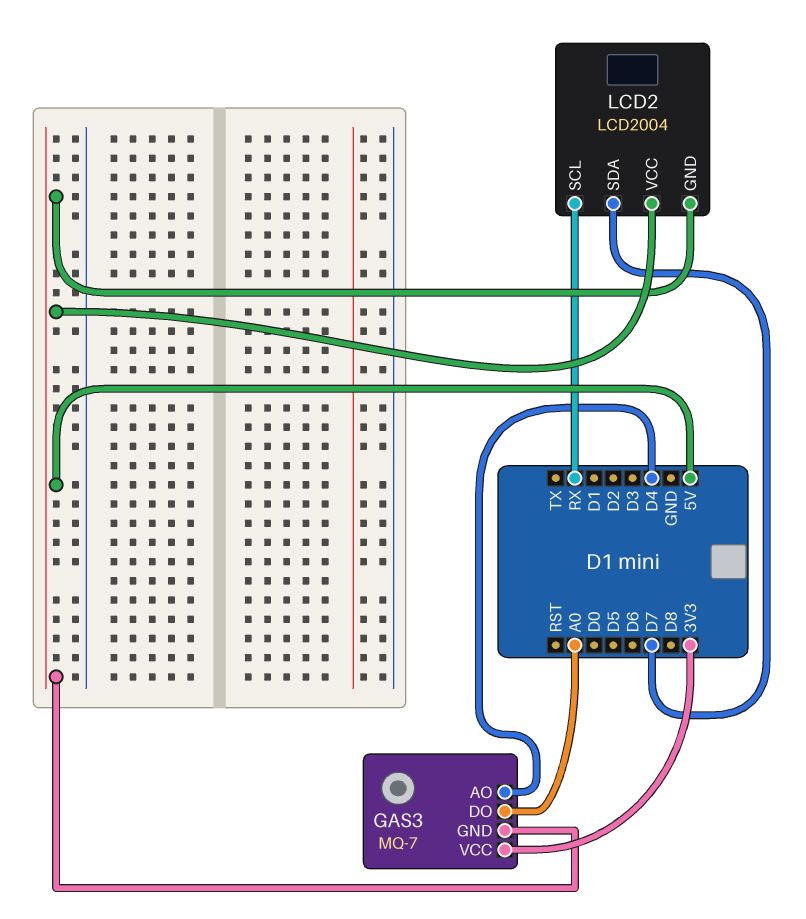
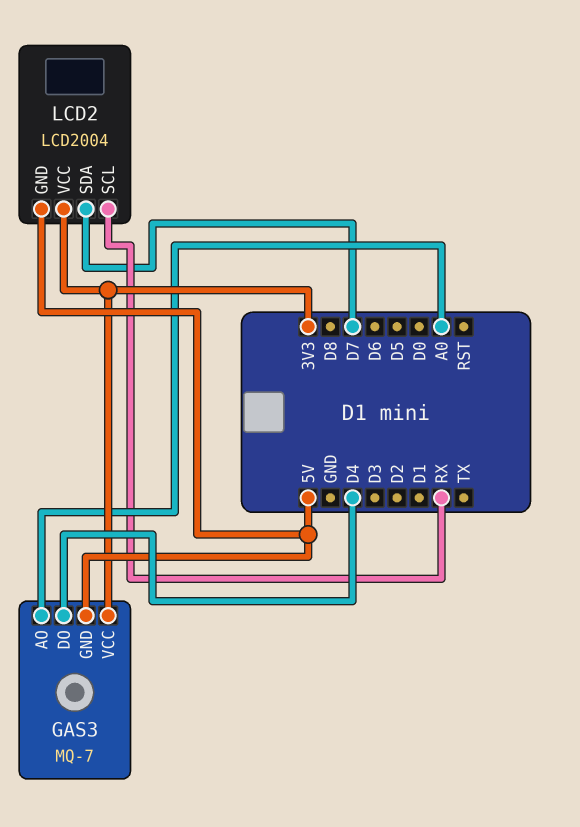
GAS3 pin AO: D4 -> A0
GAS3 pin DO: A0 -> D4
LCD2 pin VCC: 5V -> 3V3

